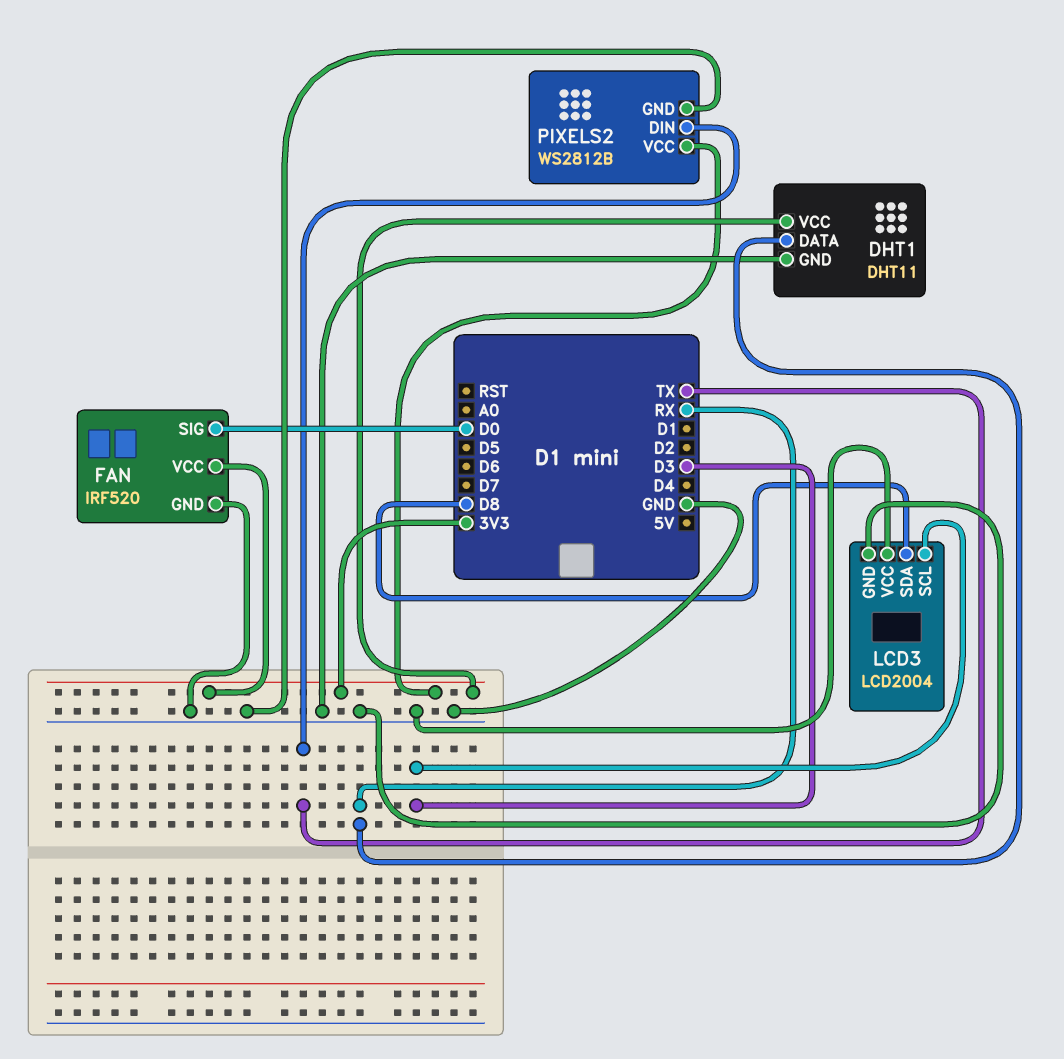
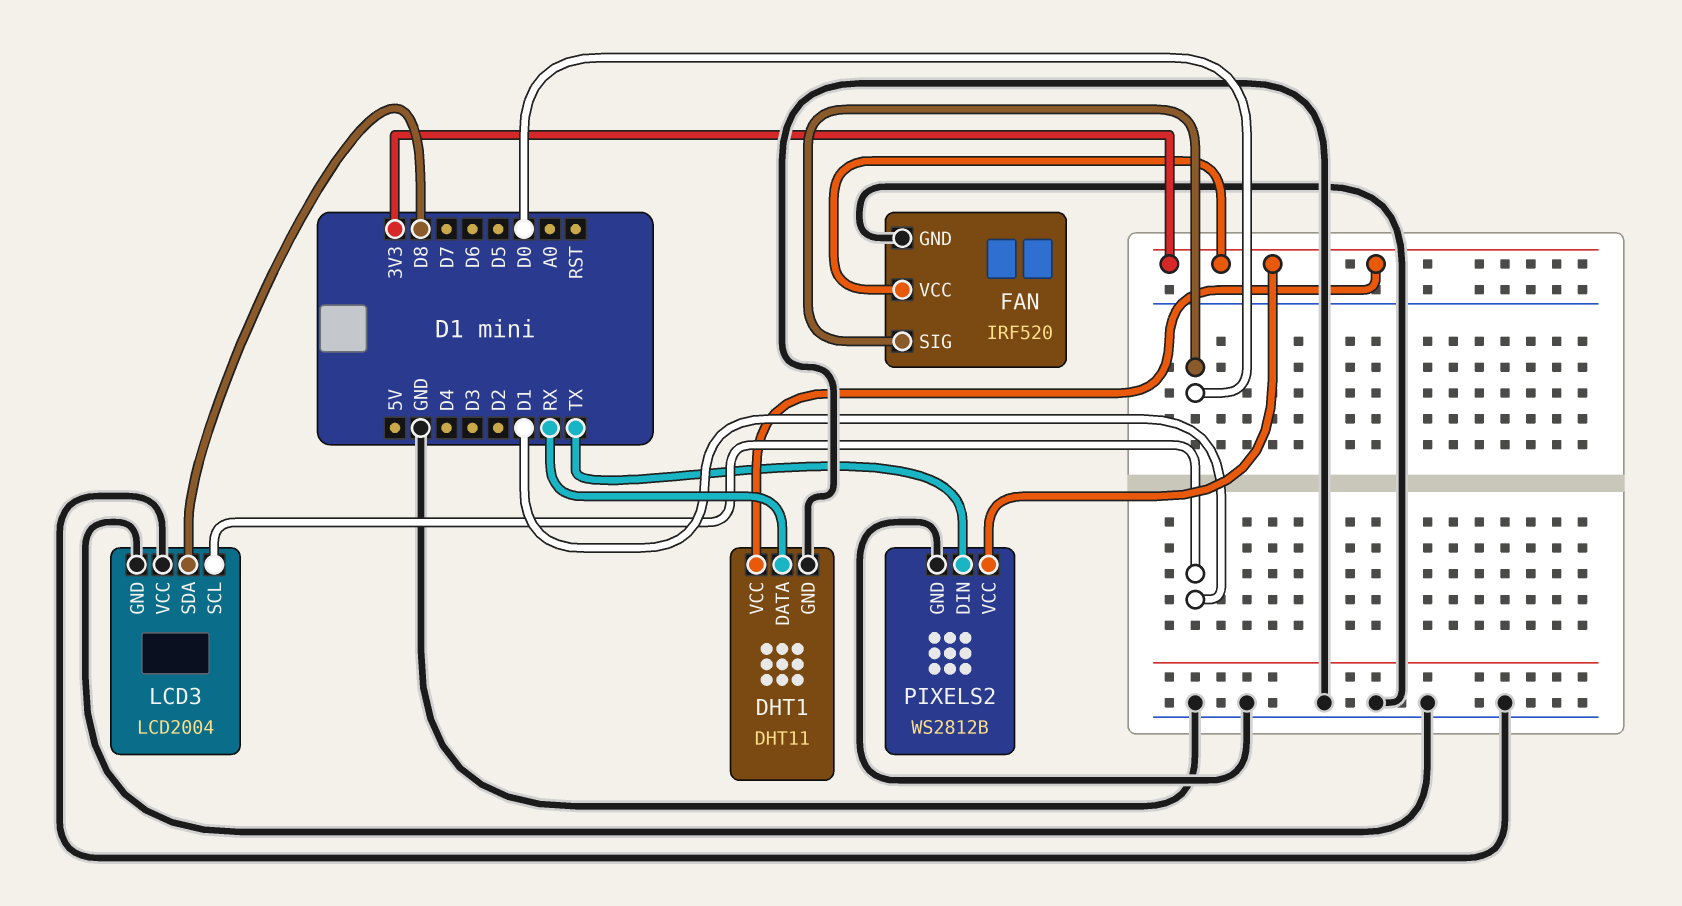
LCD3 pin SCL: D3 -> D1

